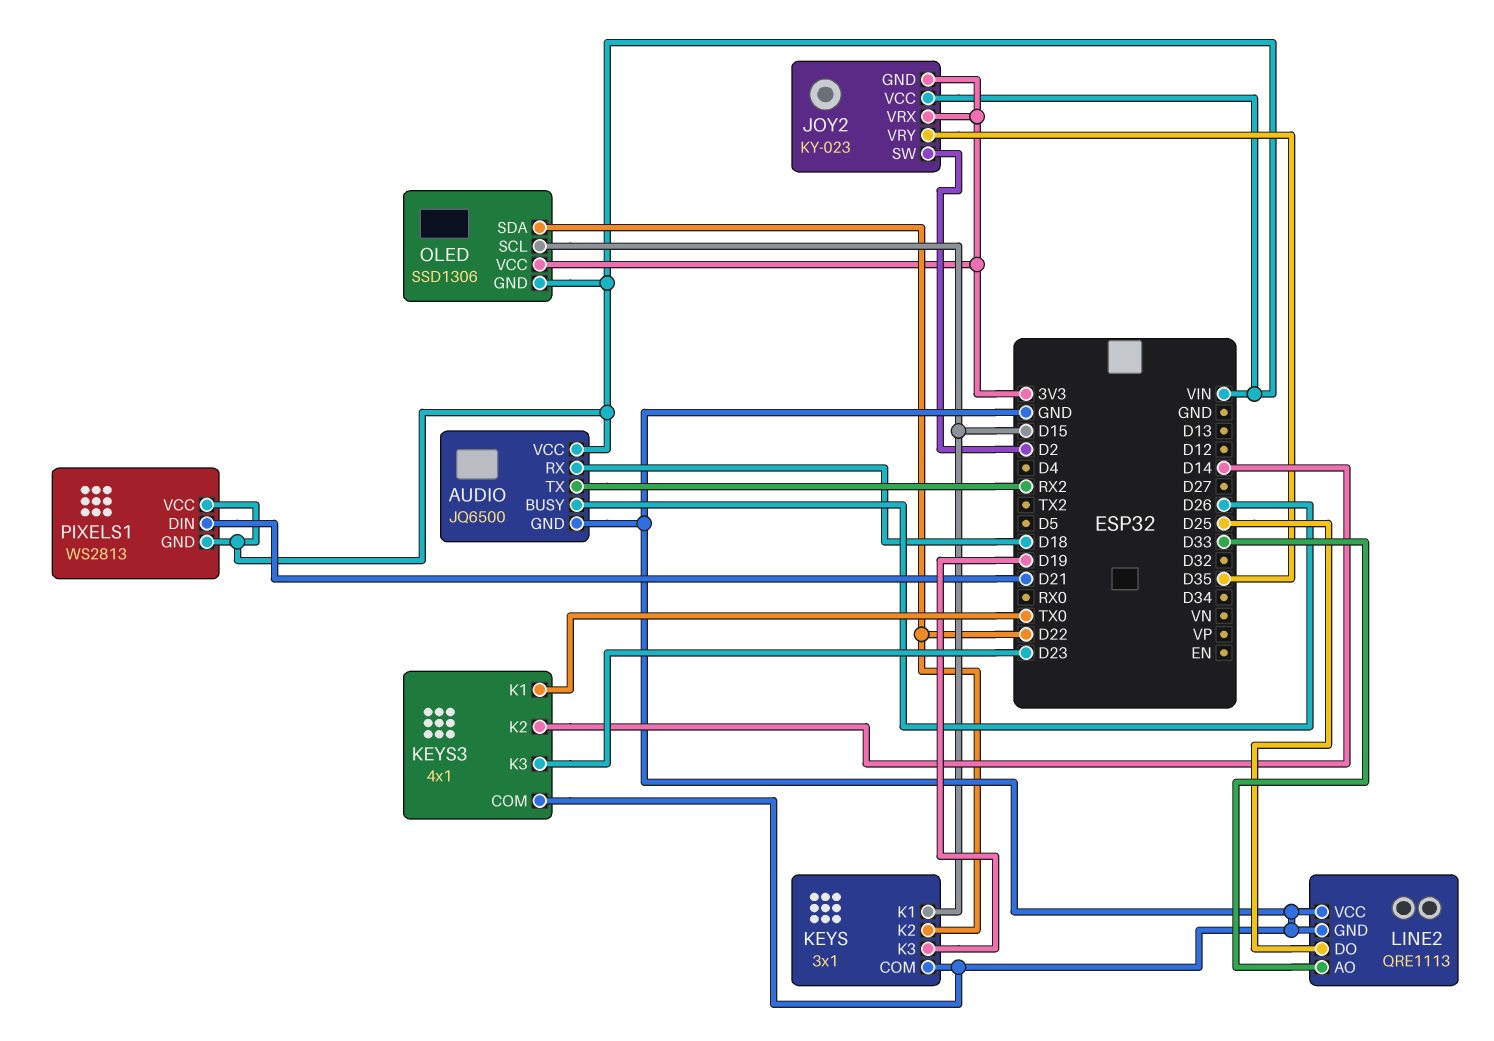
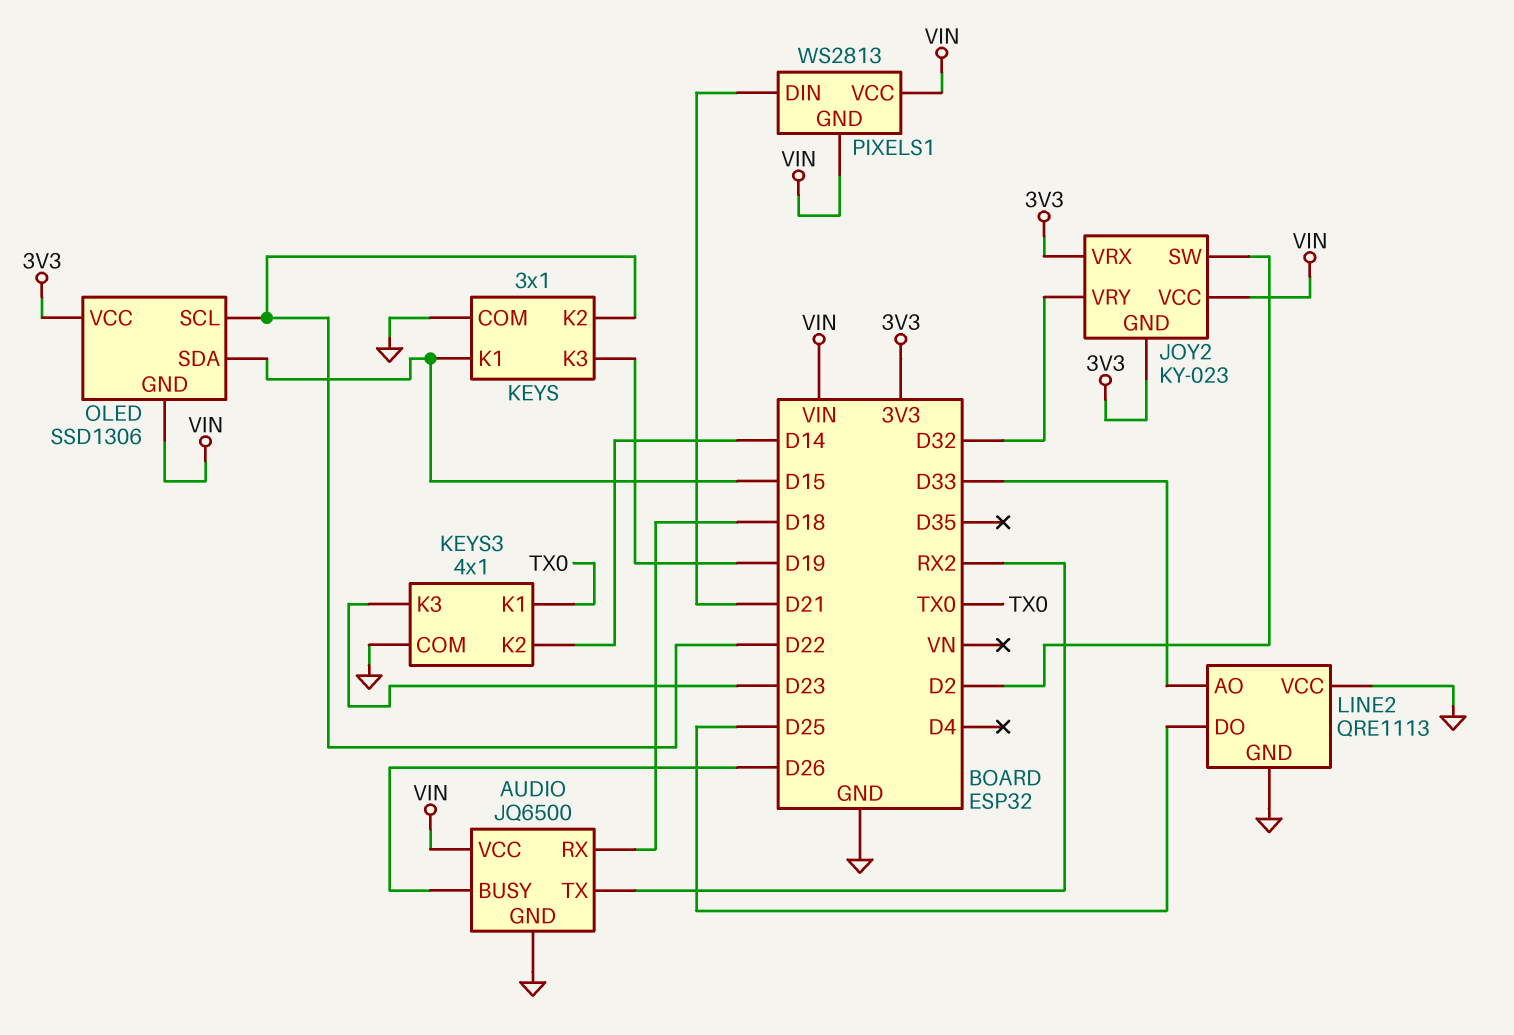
JOY2 pin VRY: D35 -> D32
OLED pin SCL: D15 -> D22
OLED pin SDA: D22 -> D15

